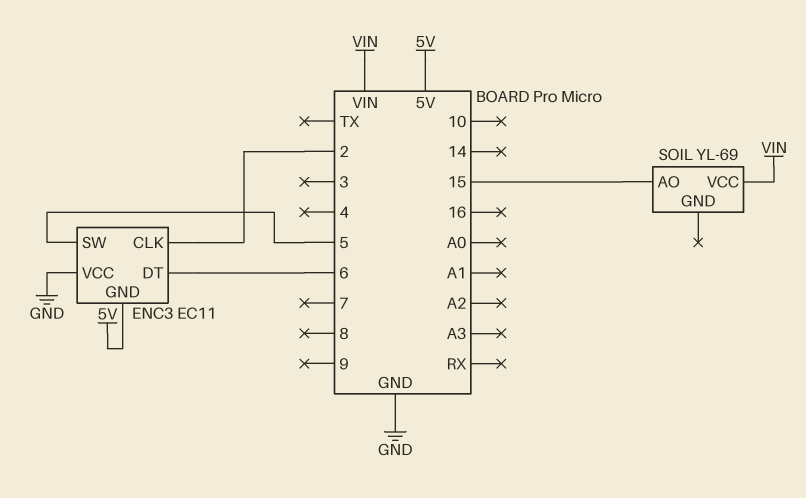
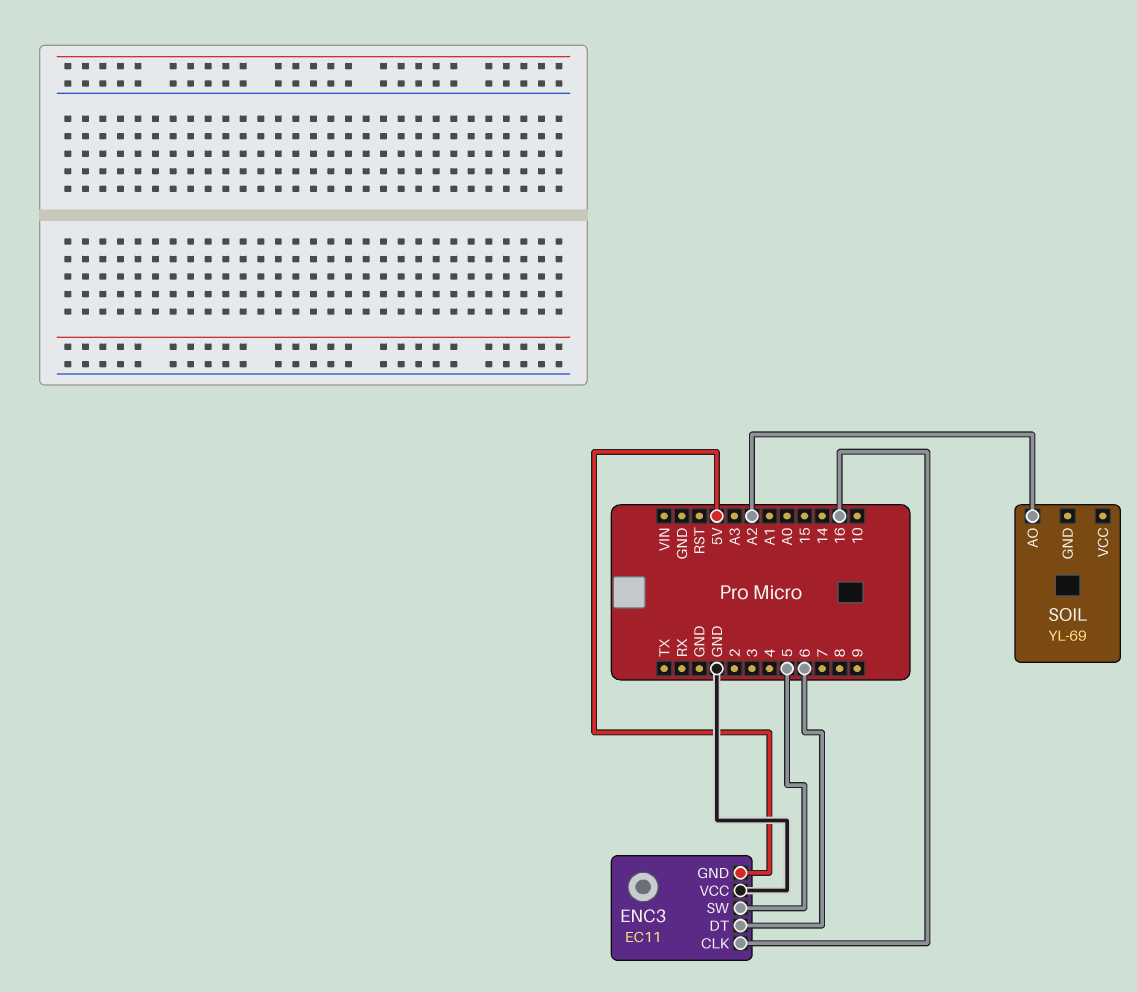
ENC3 pin CLK: 2 -> 16
SOIL pin AO: 15 -> A2
SOIL pin VCC: VIN -> none

